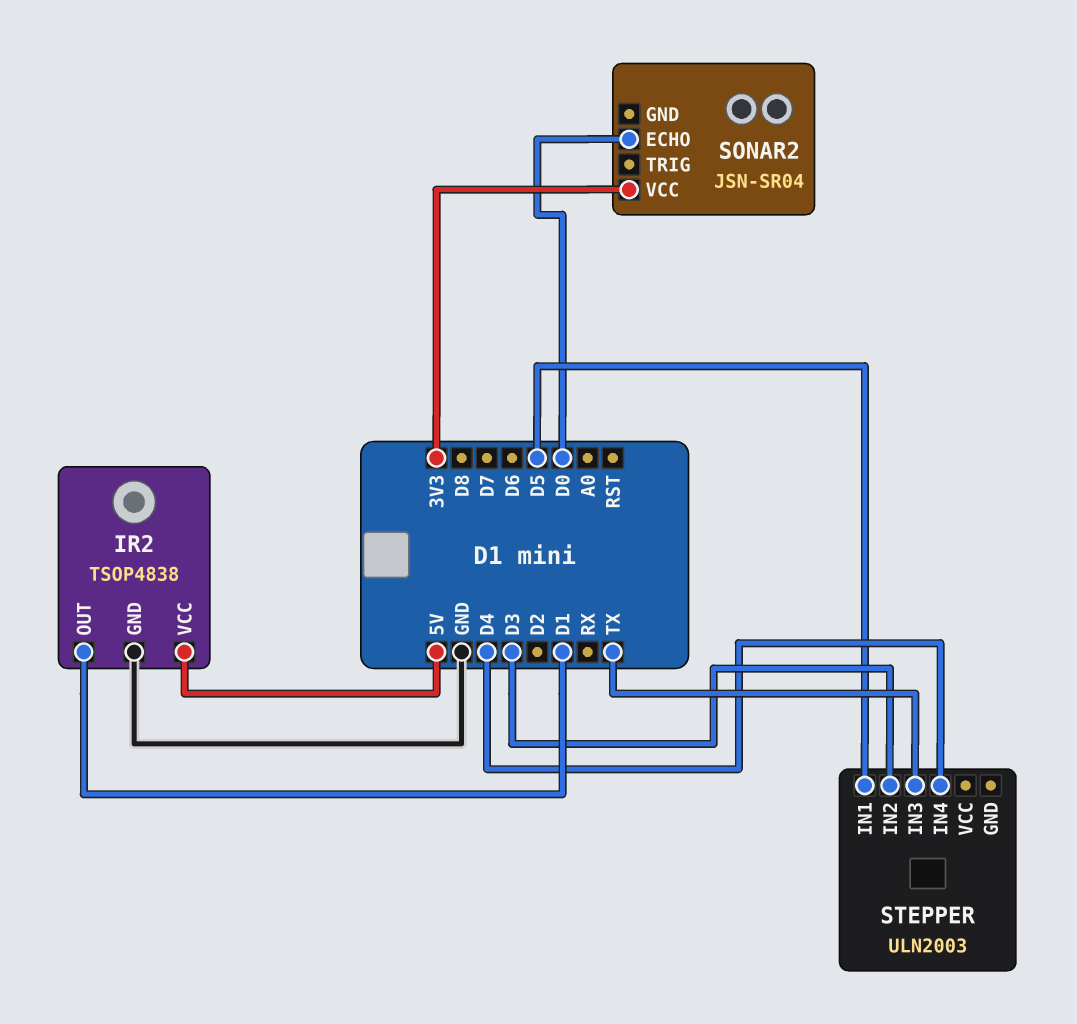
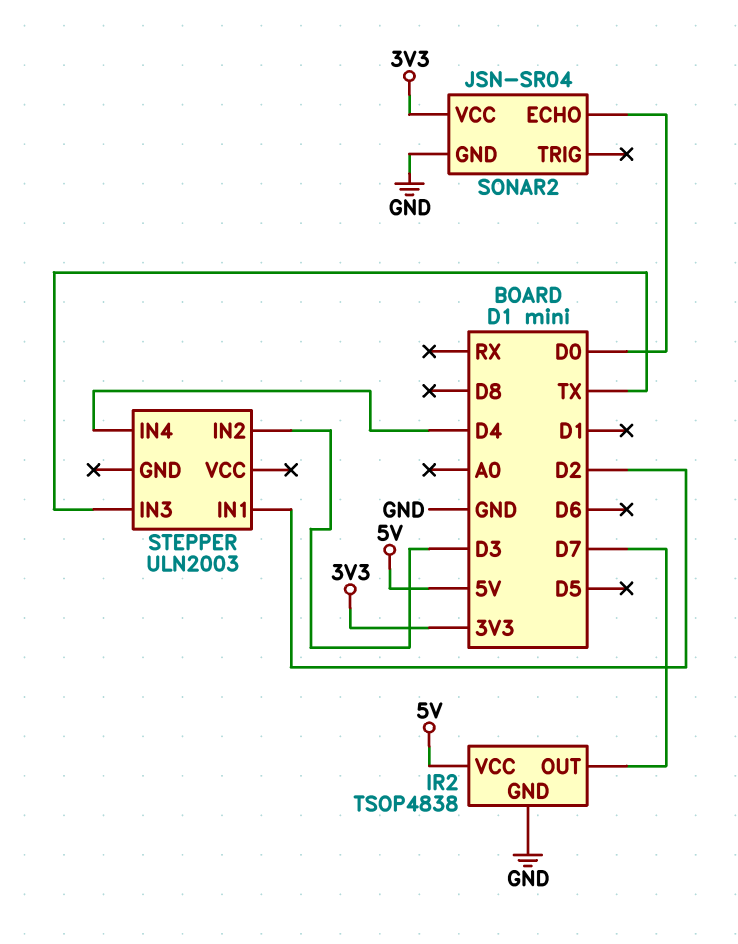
IR2 pin OUT: D1 -> D7
SONAR2 pin GND: none -> GND
STEPPER pin IN1: D5 -> D2

